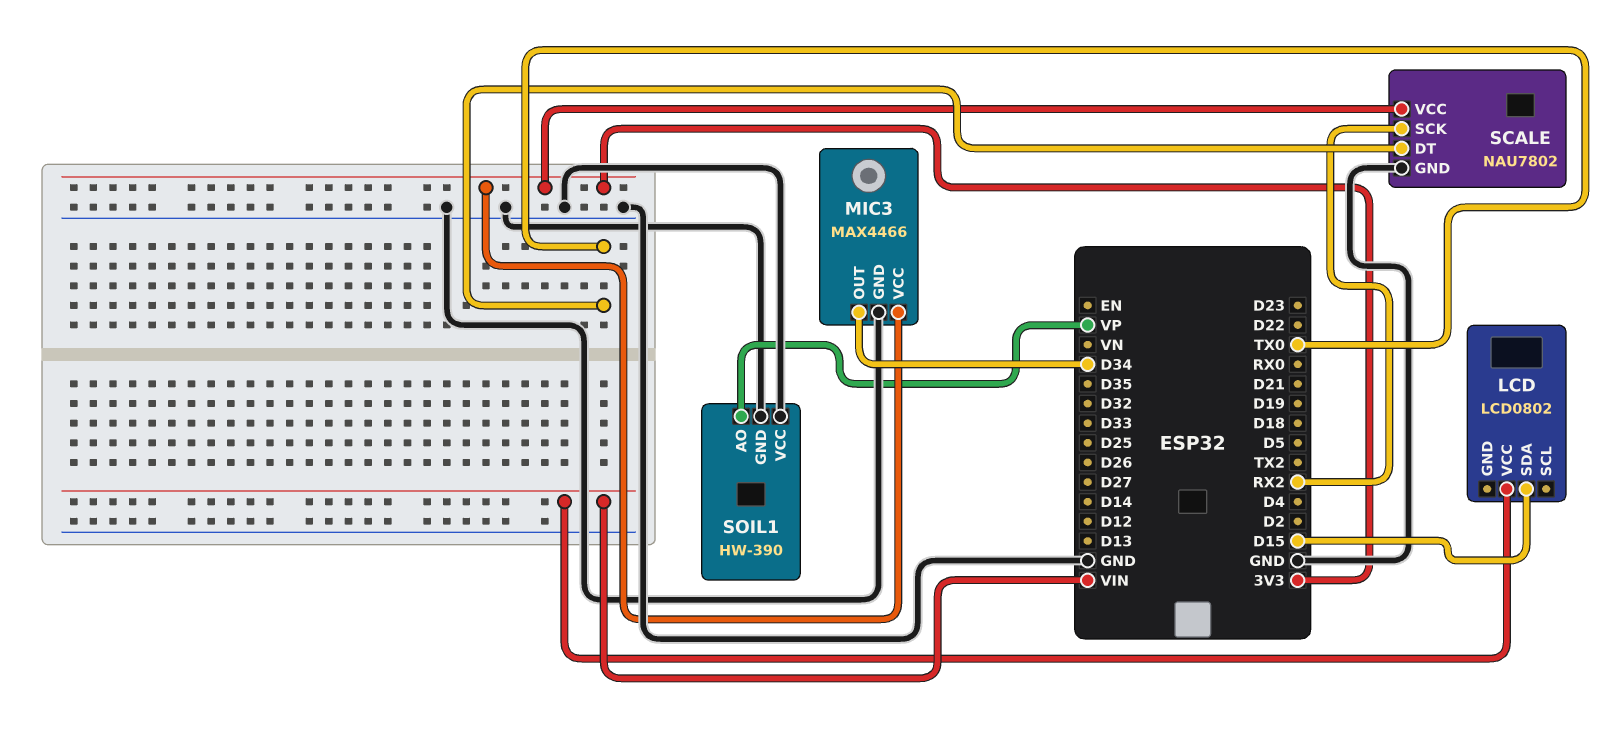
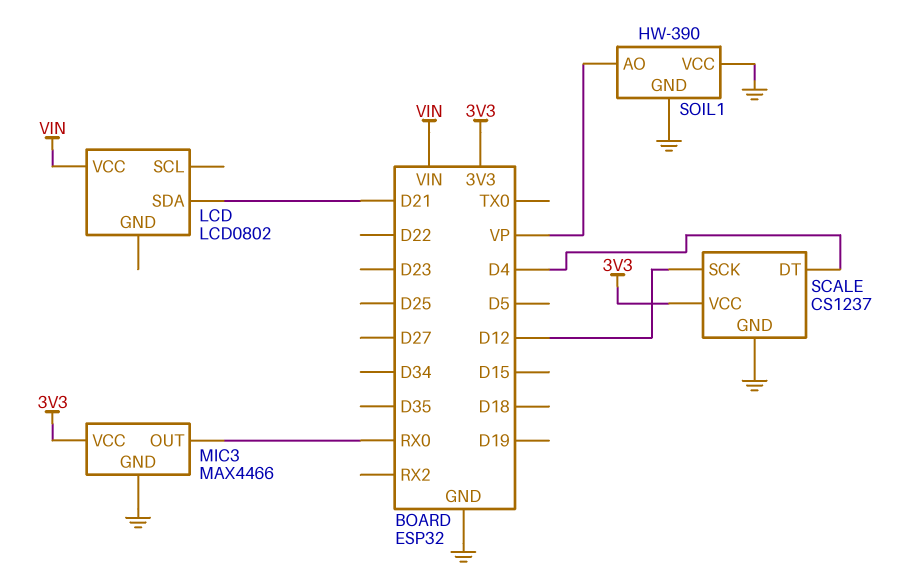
LCD pin SDA: D15 -> D21
MIC3 pin OUT: D34 -> RX0
SCALE: NAU7802 -> CS1237
SCALE pin DT: TX0 -> D4
SCALE pin SCK: RX2 -> D12

